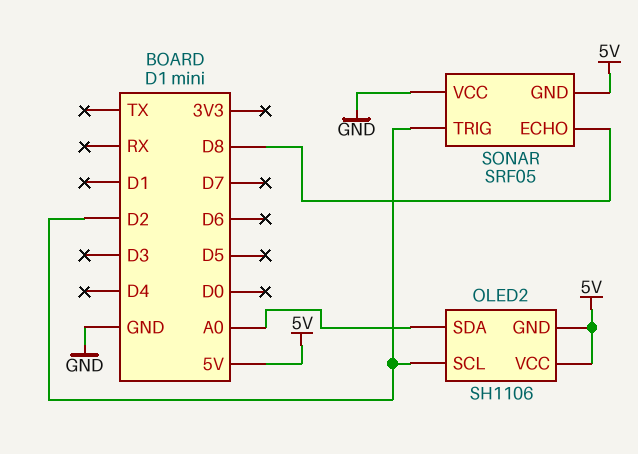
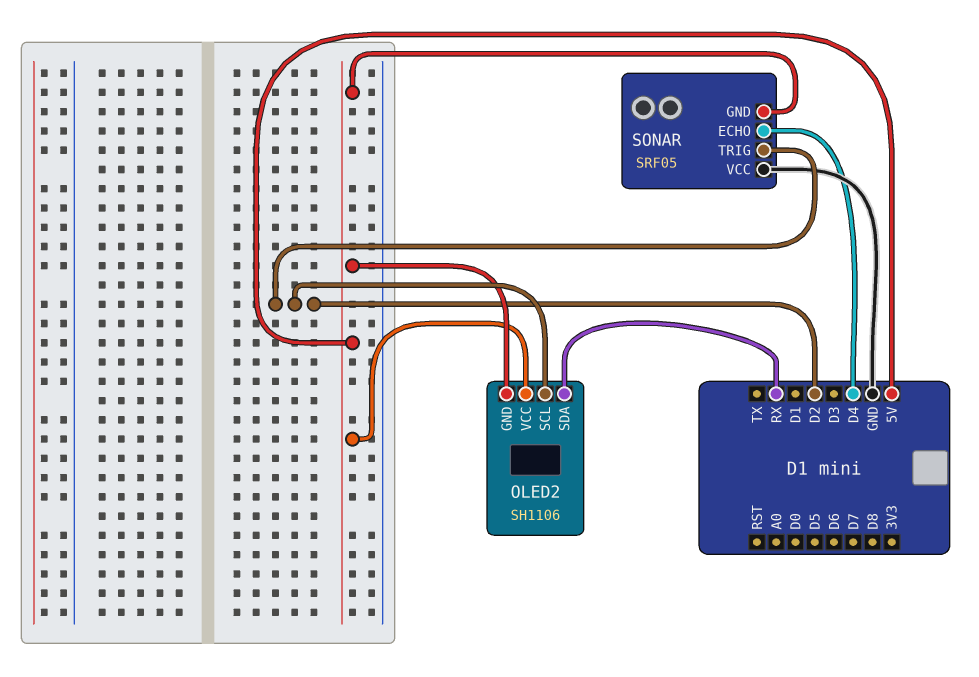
OLED2 pin SDA: A0 -> RX
SONAR pin ECHO: D8 -> D4

